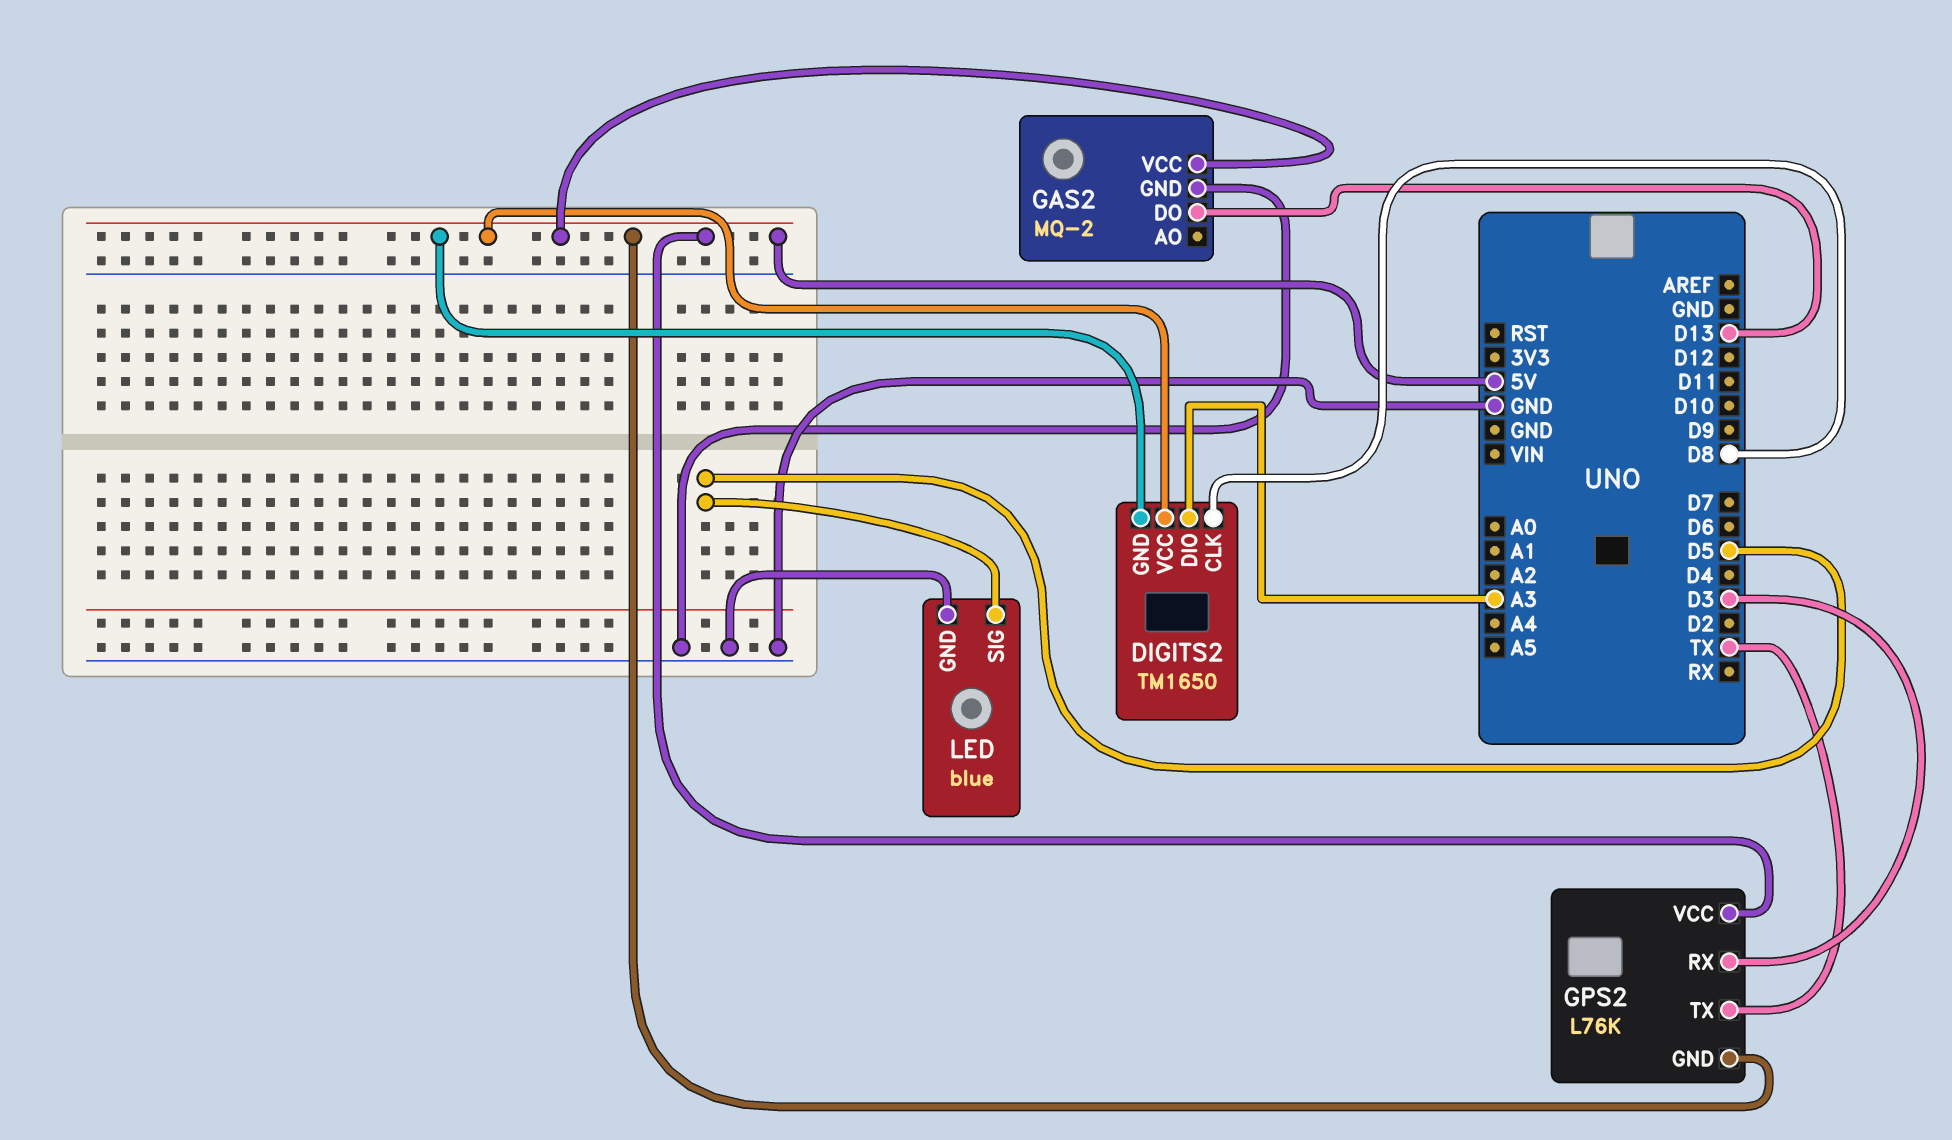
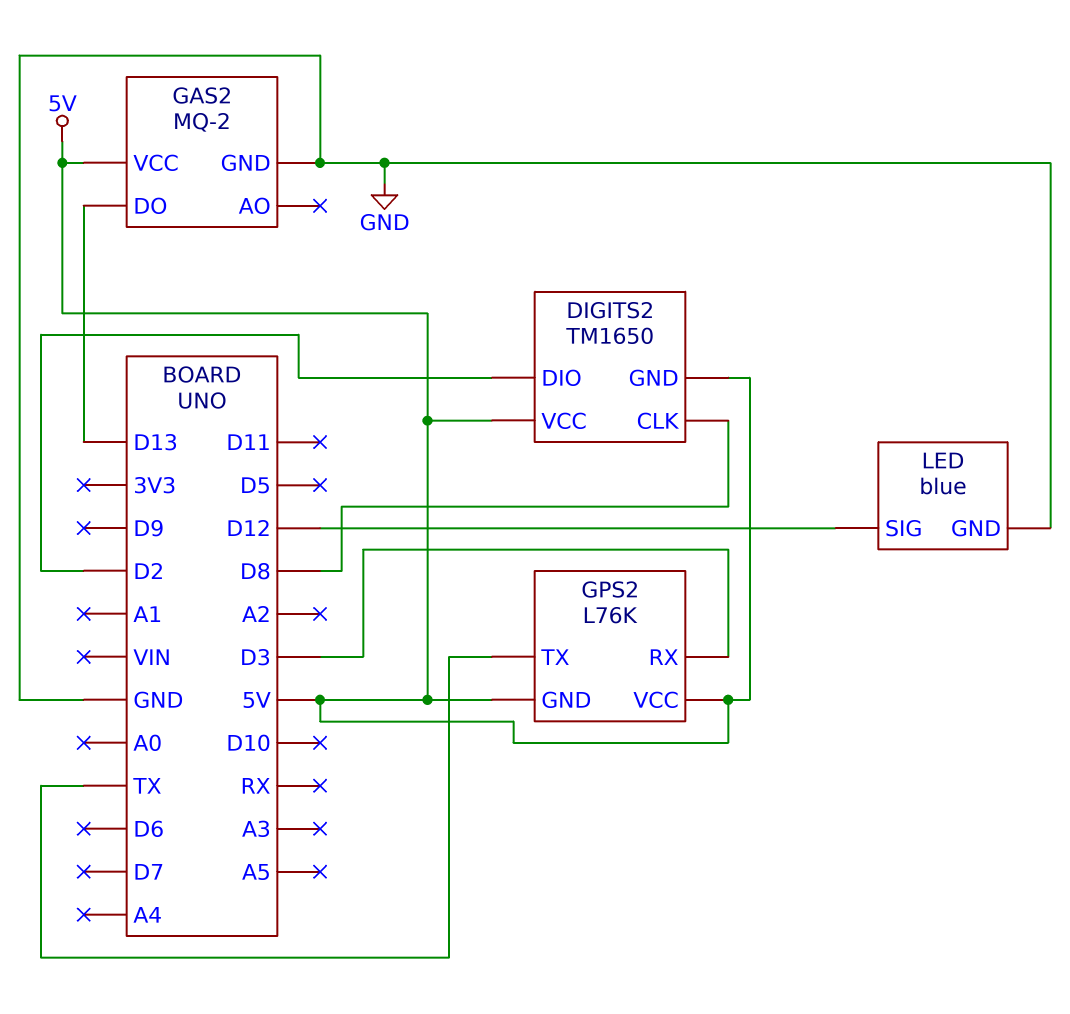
DIGITS2 pin DIO: A3 -> D2
LED pin SIG: D5 -> D12

